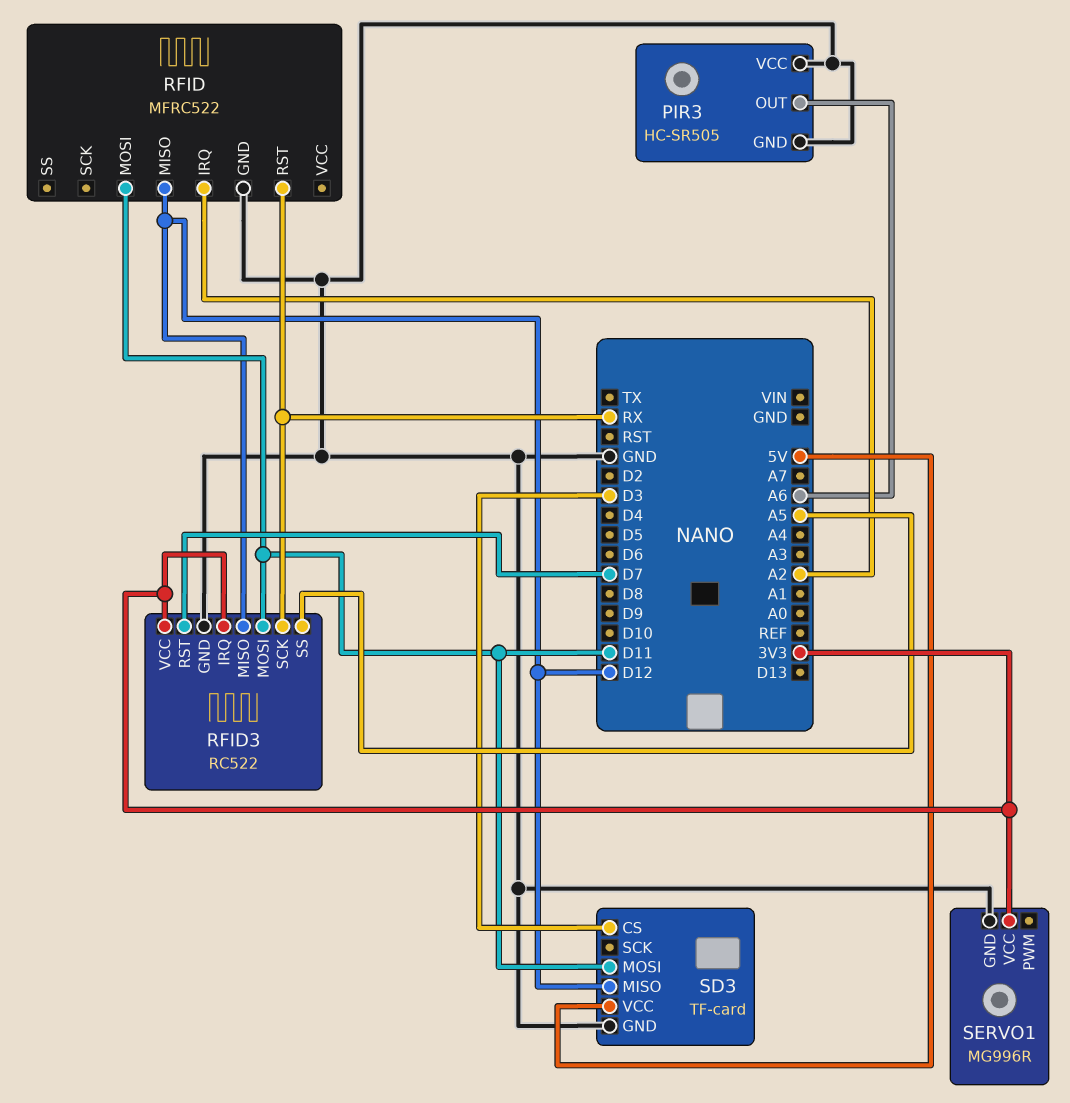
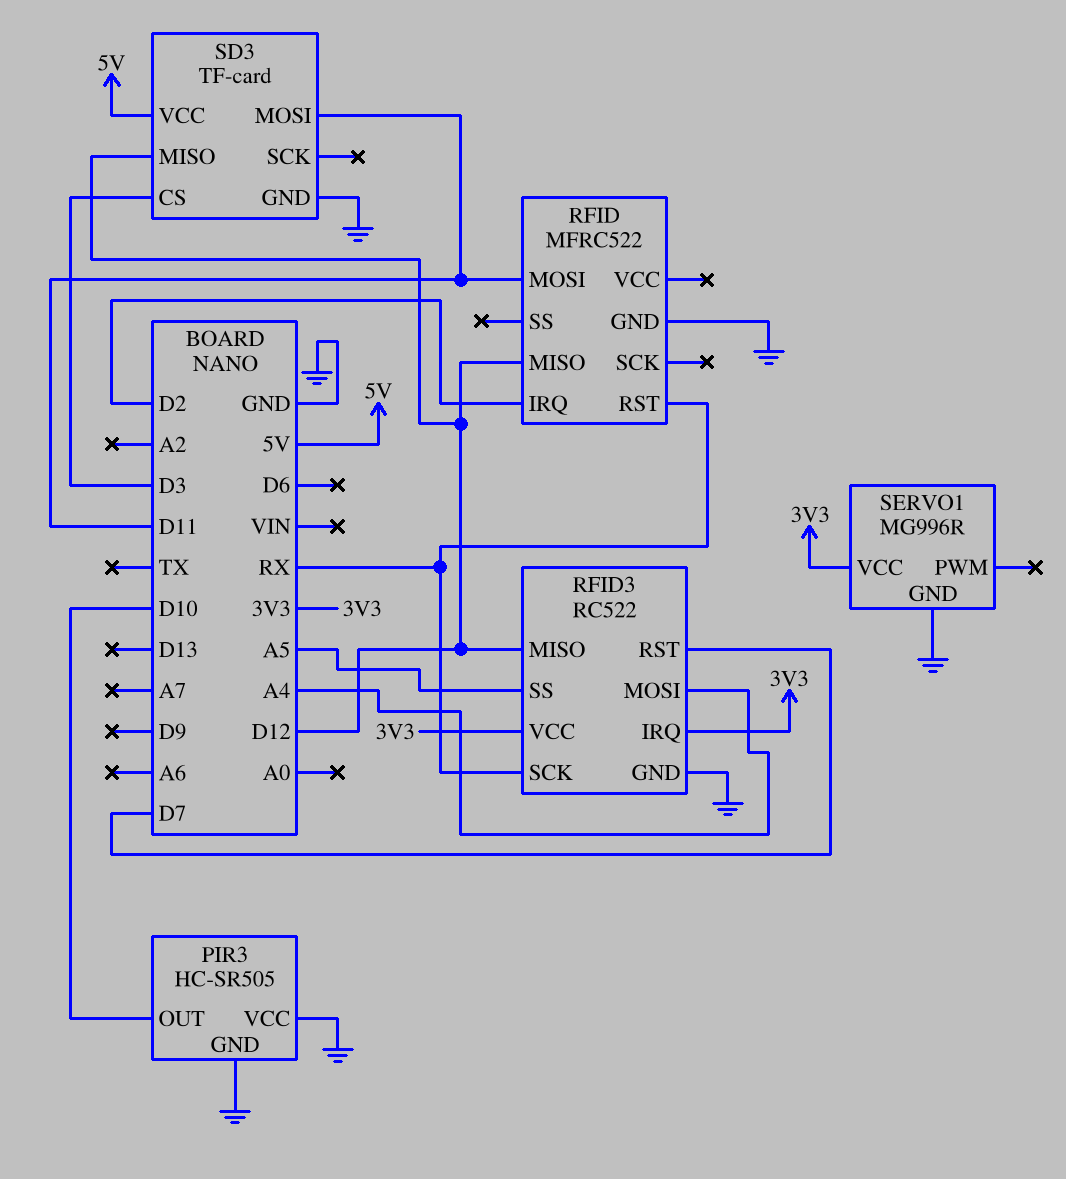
PIR3 pin OUT: A6 -> D10
RFID pin IRQ: A2 -> D2
RFID3 pin MOSI: D11 -> A4

